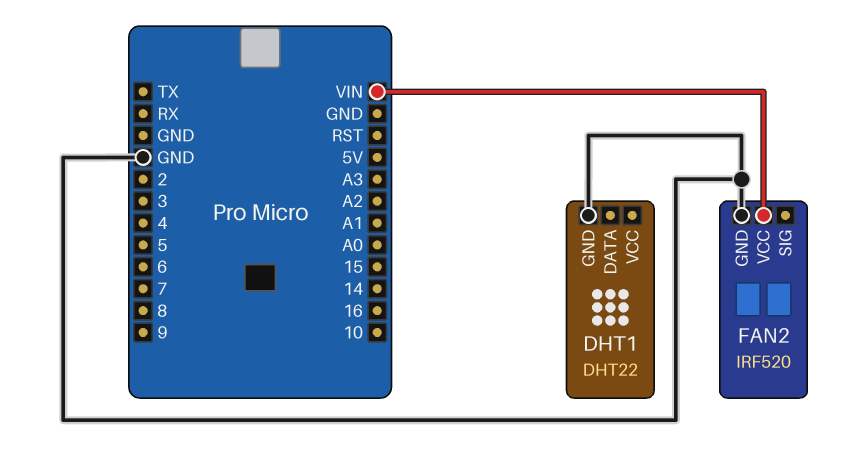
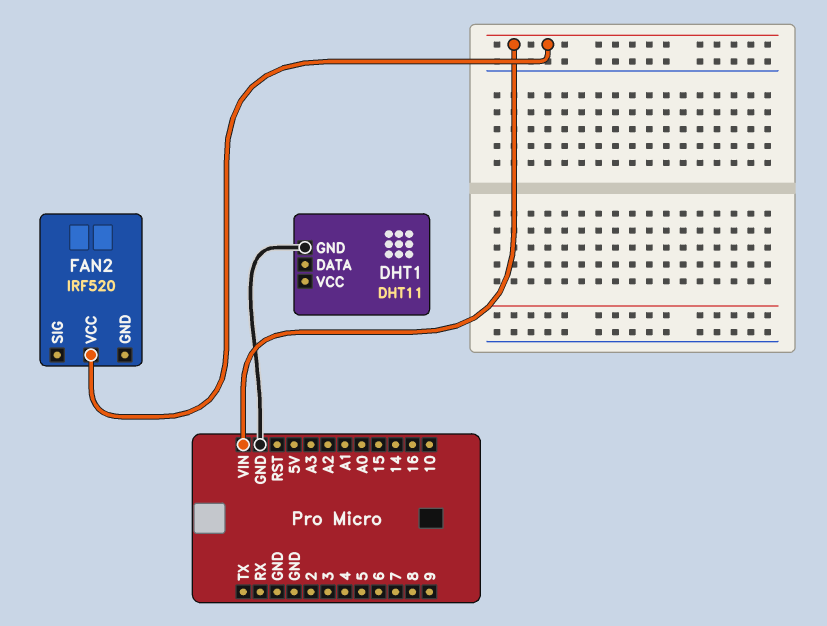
DHT1: DHT22 -> DHT11
FAN2 pin GND: GND -> none

